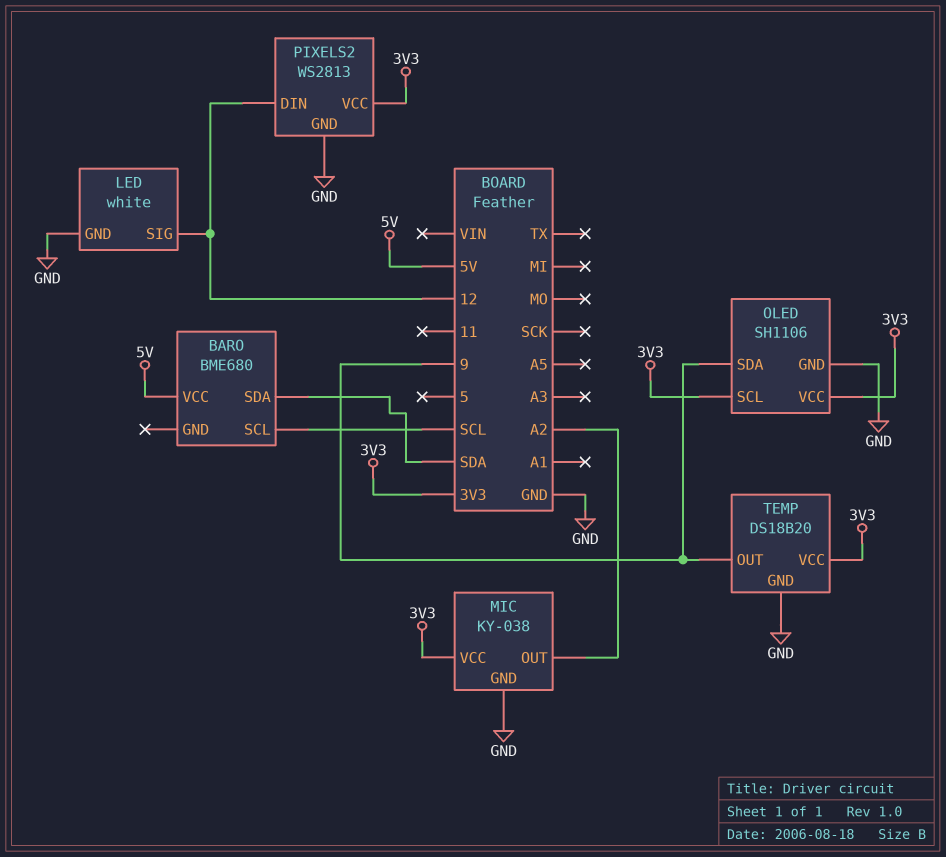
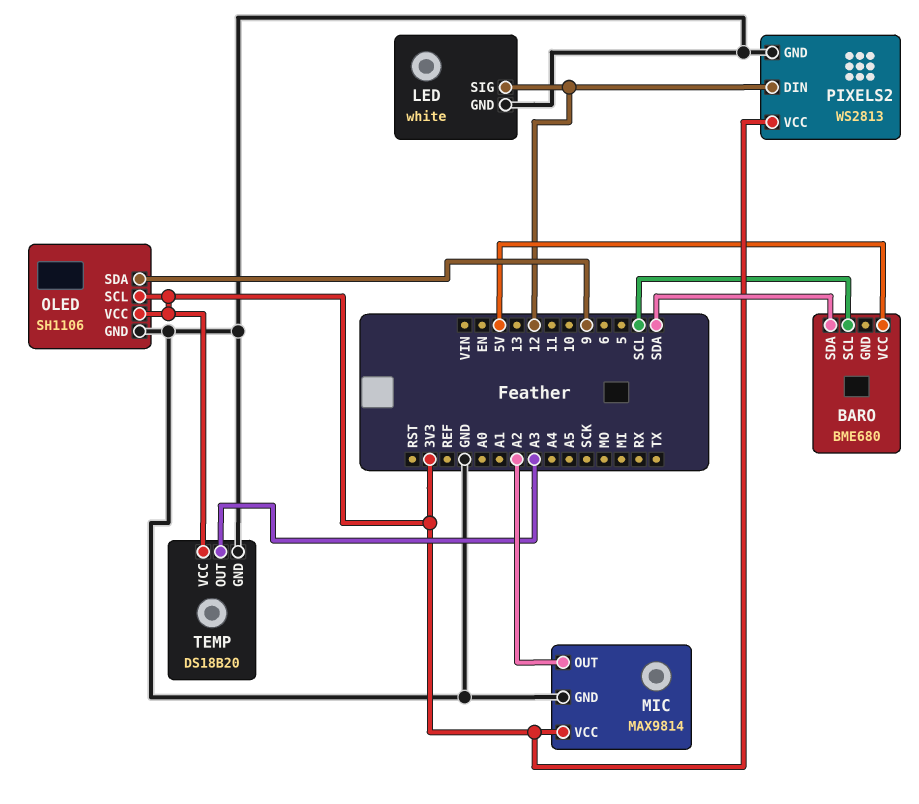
MIC: KY-038 -> MAX9814
TEMP pin OUT: 9 -> A3

